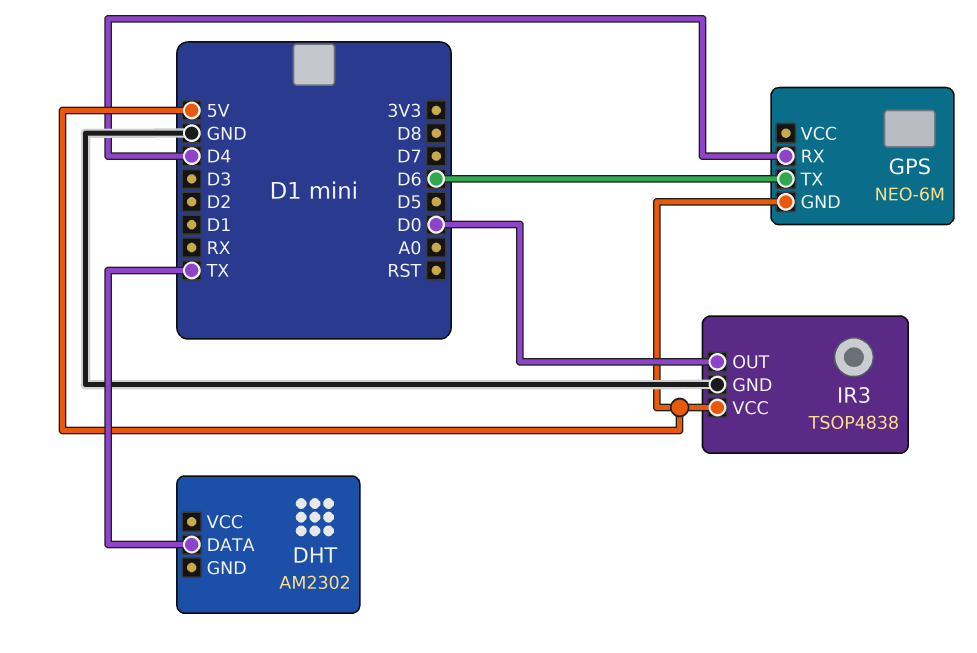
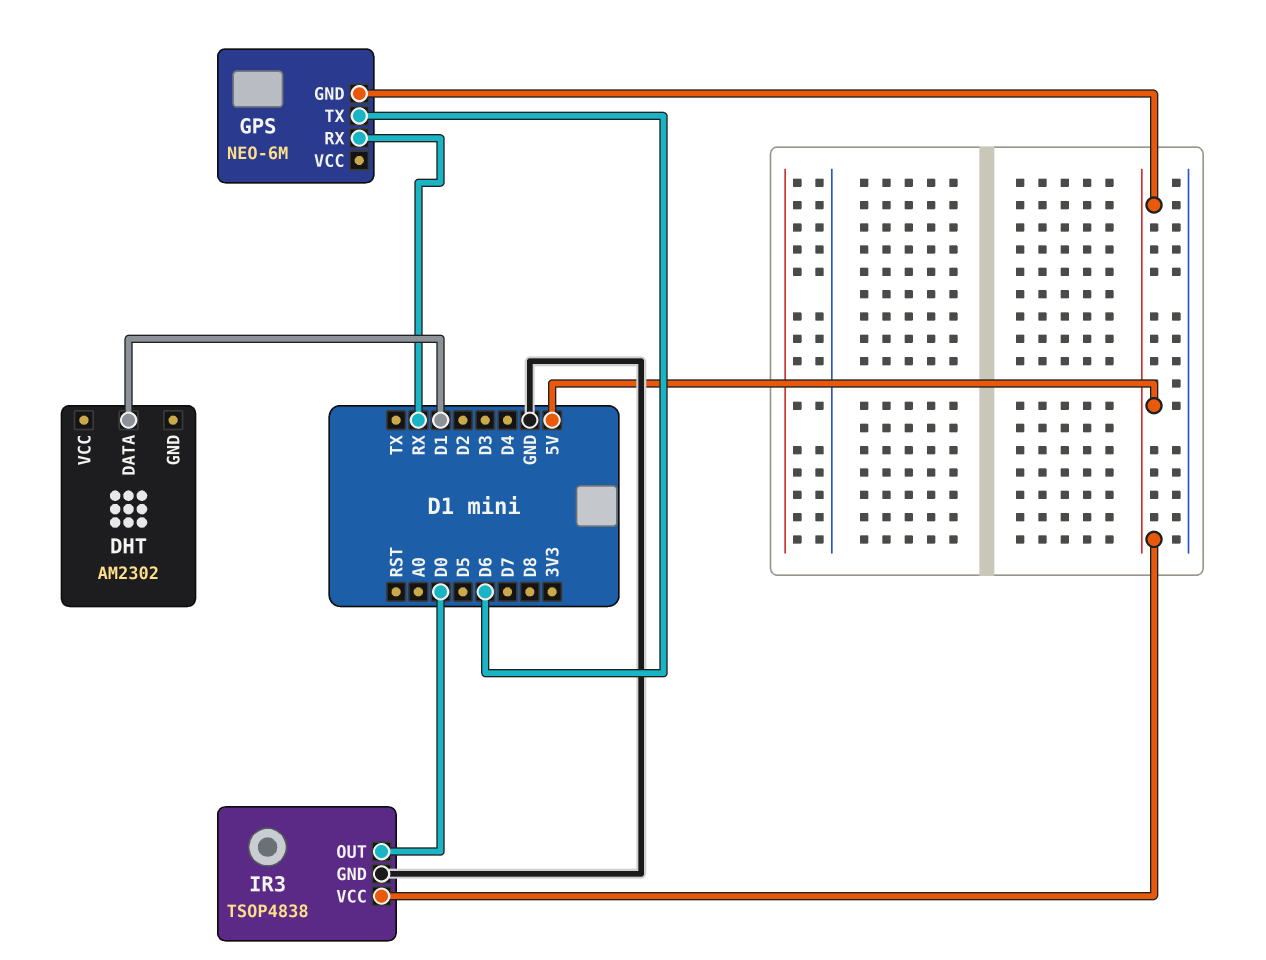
DHT pin DATA: TX -> D1
GPS pin RX: D4 -> RX

